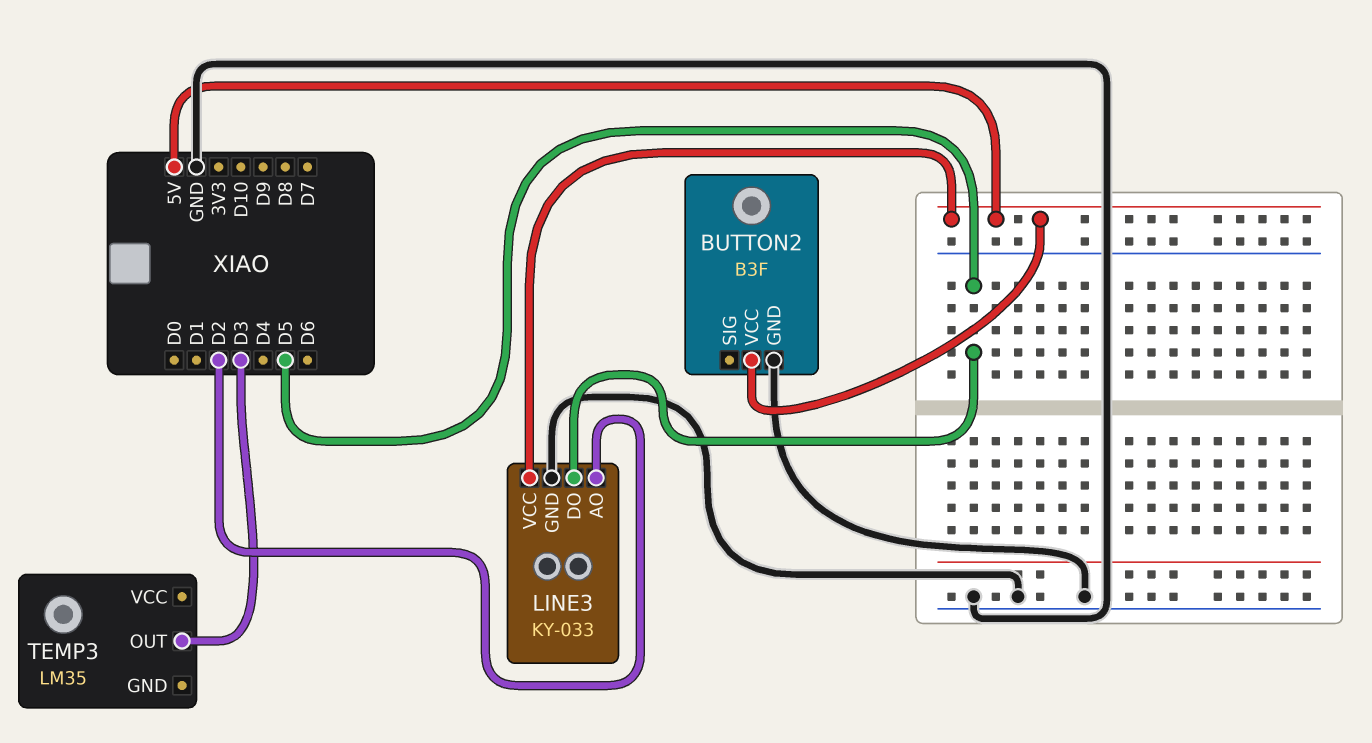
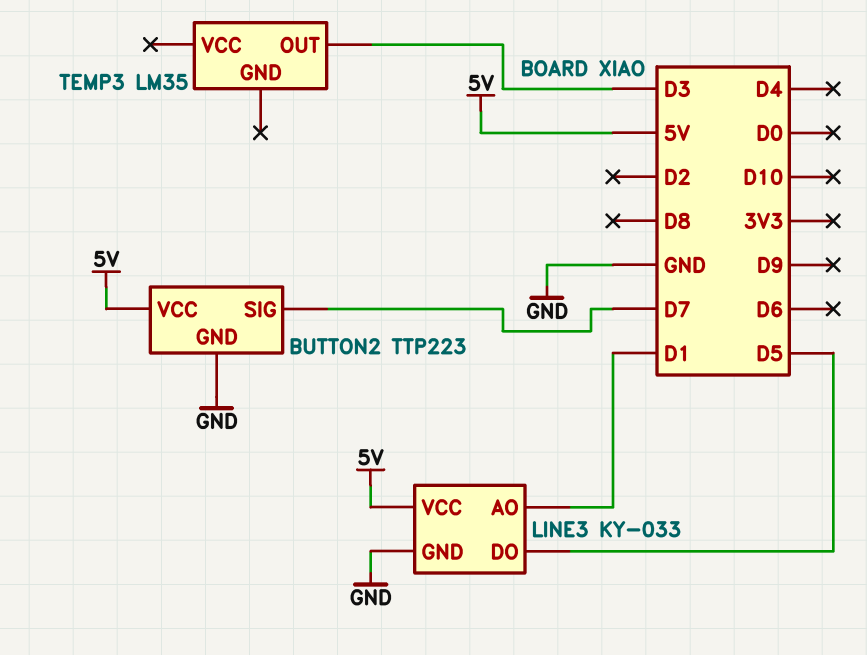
BUTTON2: B3F -> TTP223
BUTTON2 pin SIG: none -> D7
LINE3 pin AO: D2 -> D1

